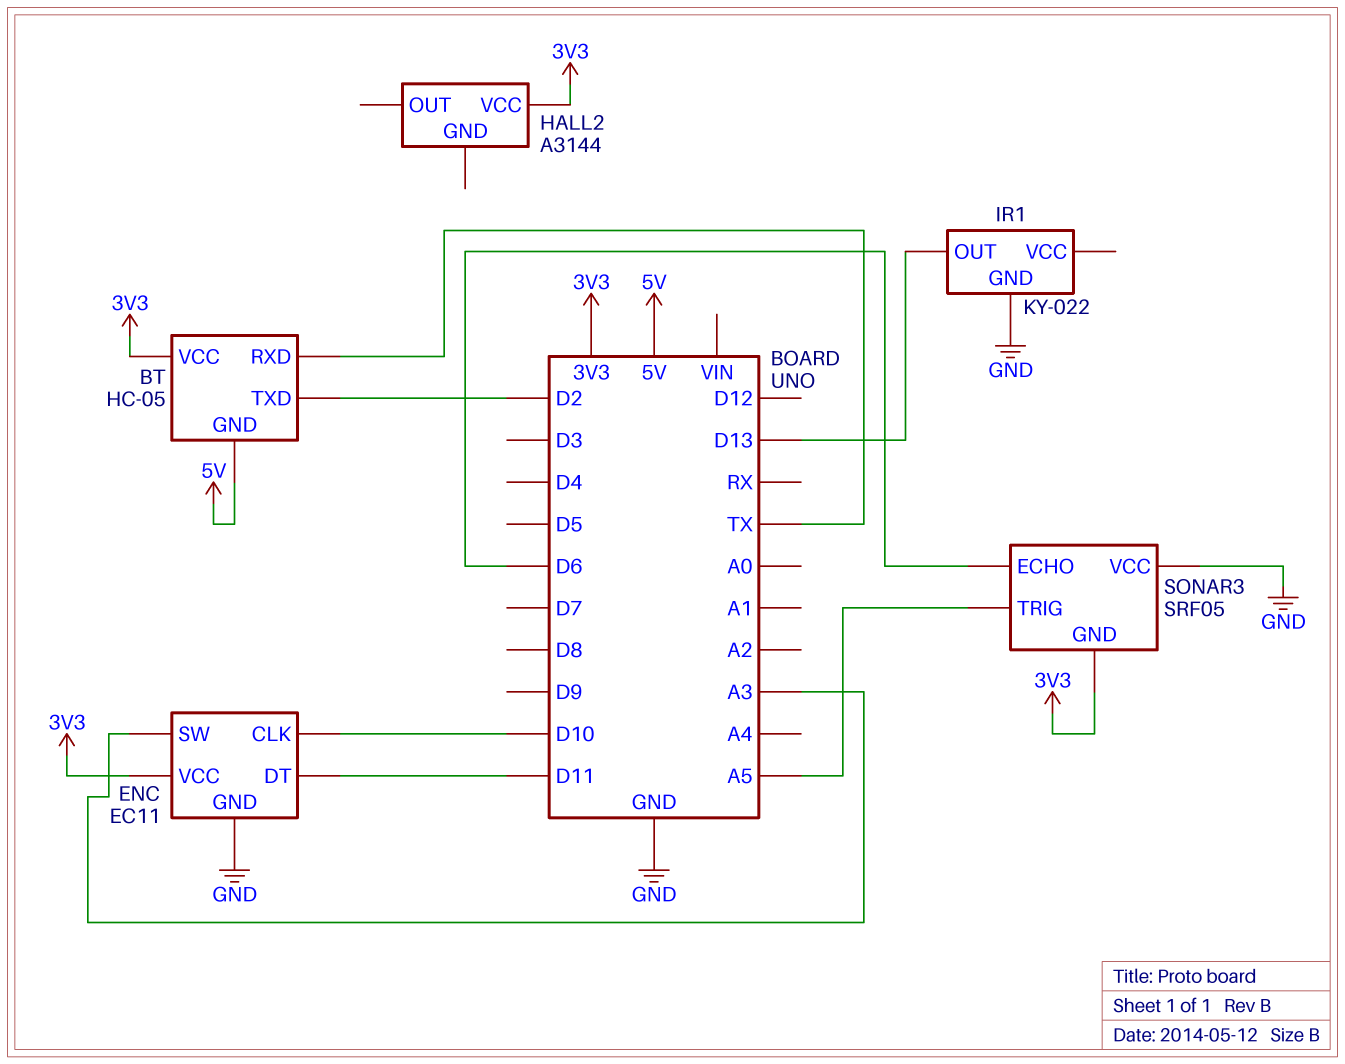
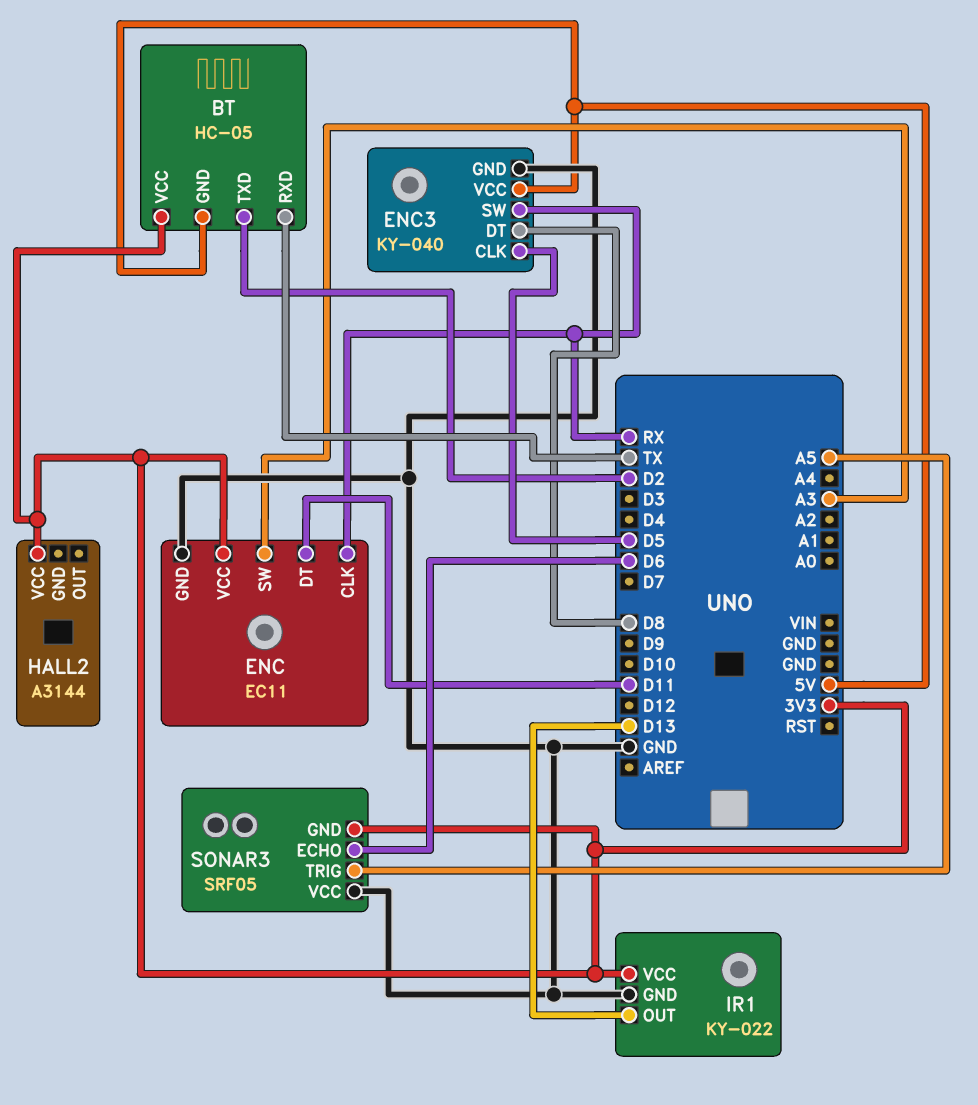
ENC pin CLK: D10 -> RX
ENC3: none -> KY-040
ENC3 pin CLK: none -> D5
ENC3 pin DT: none -> D8
ENC3 pin GND: none -> GND
ENC3 pin SW: none -> RX
ENC3 pin VCC: none -> 5V
IR1 pin VCC: none -> 3V3

